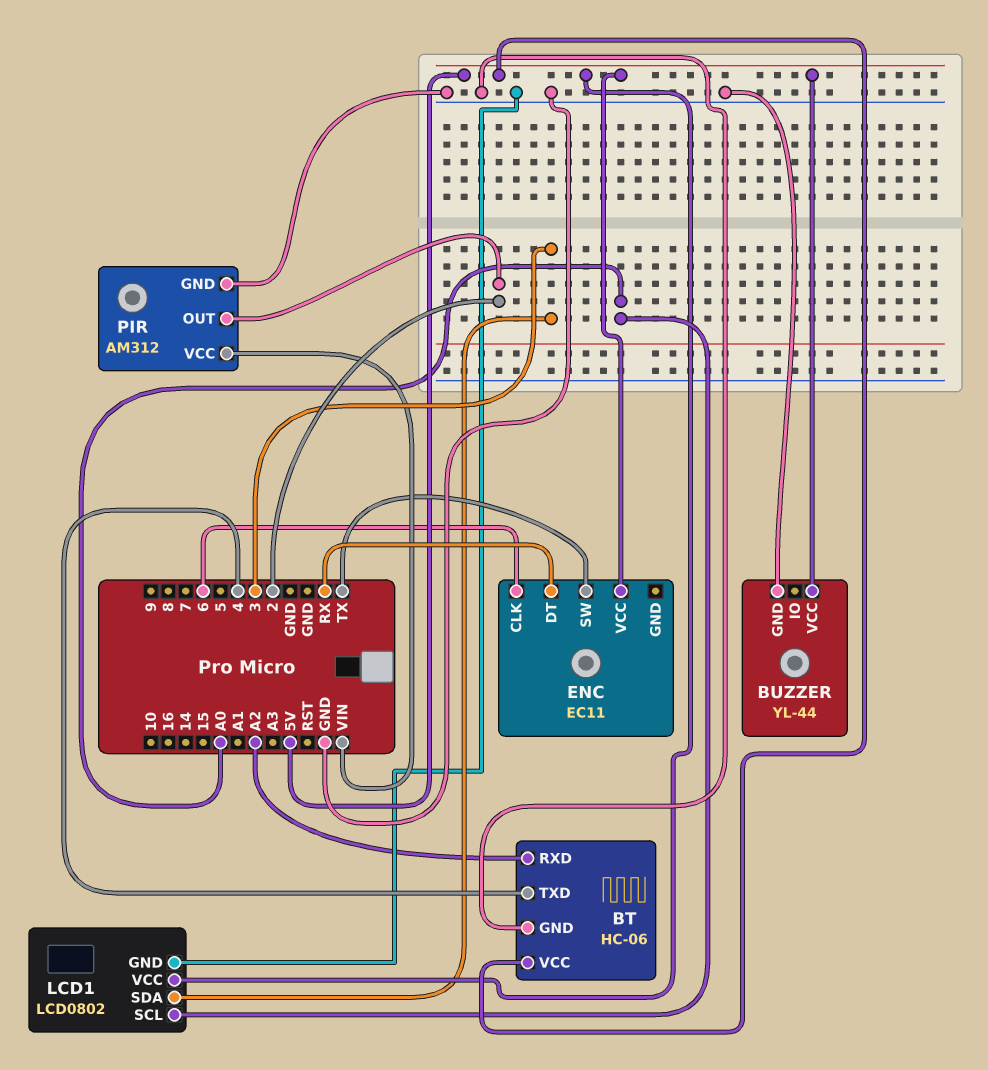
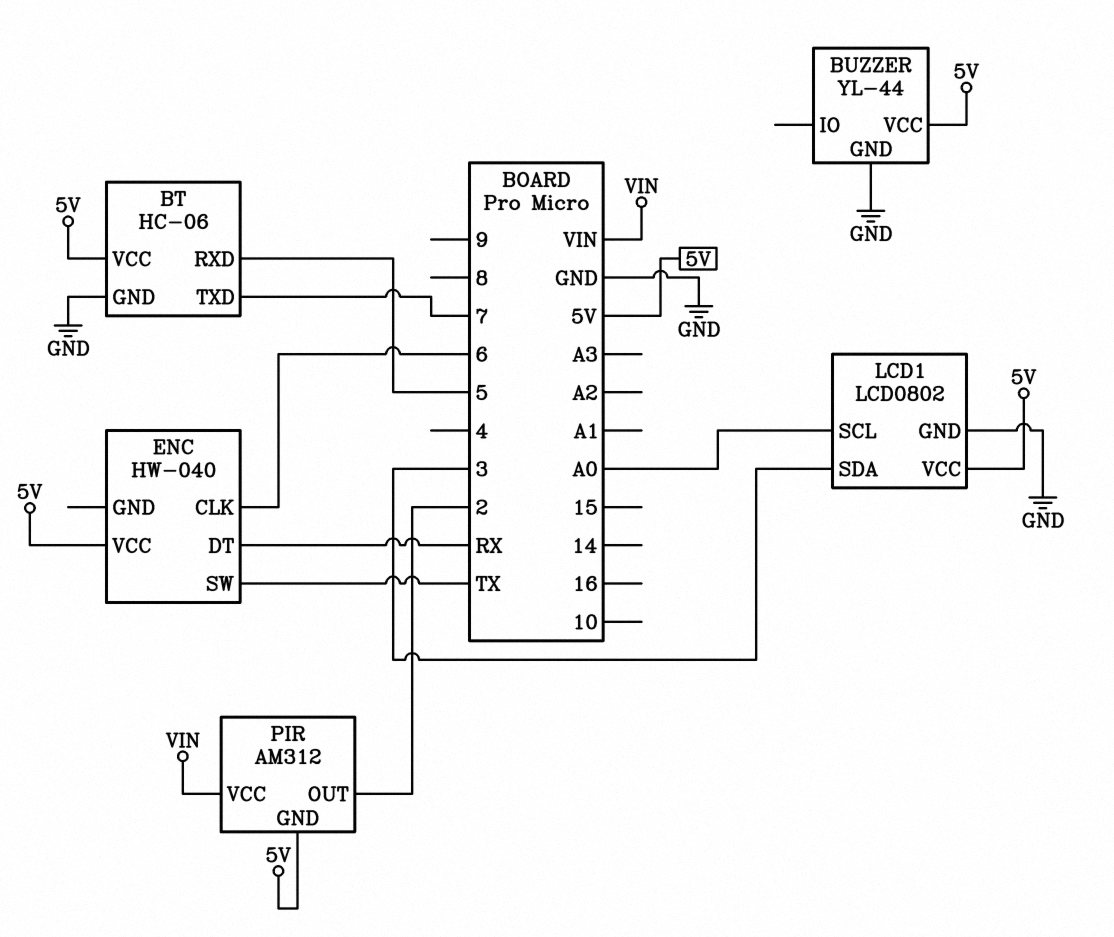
BT pin RXD: A2 -> 5
BT pin TXD: 4 -> 7
ENC: EC11 -> HW-040
PIR pin GND: GND -> 5V

